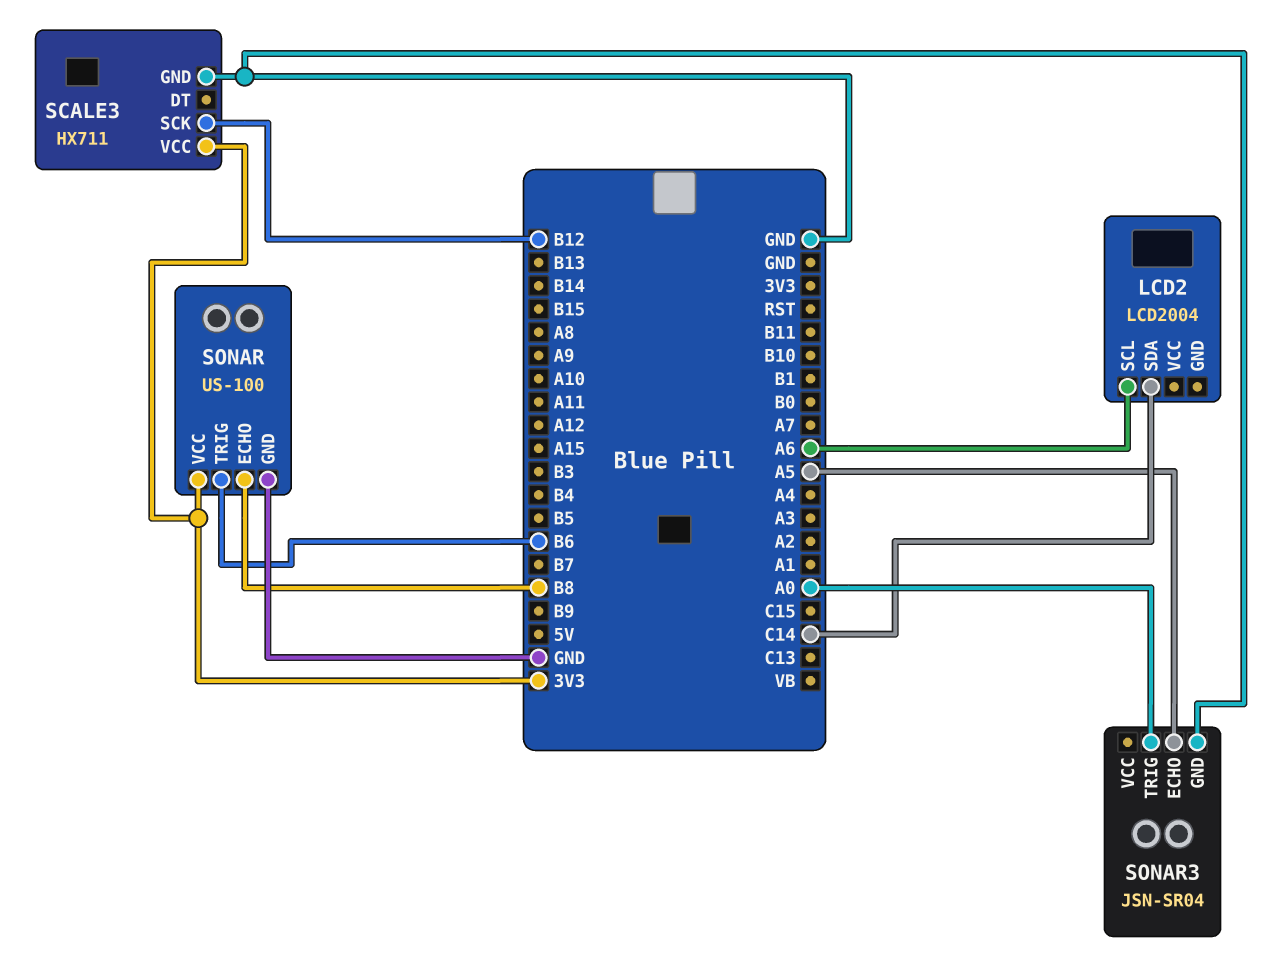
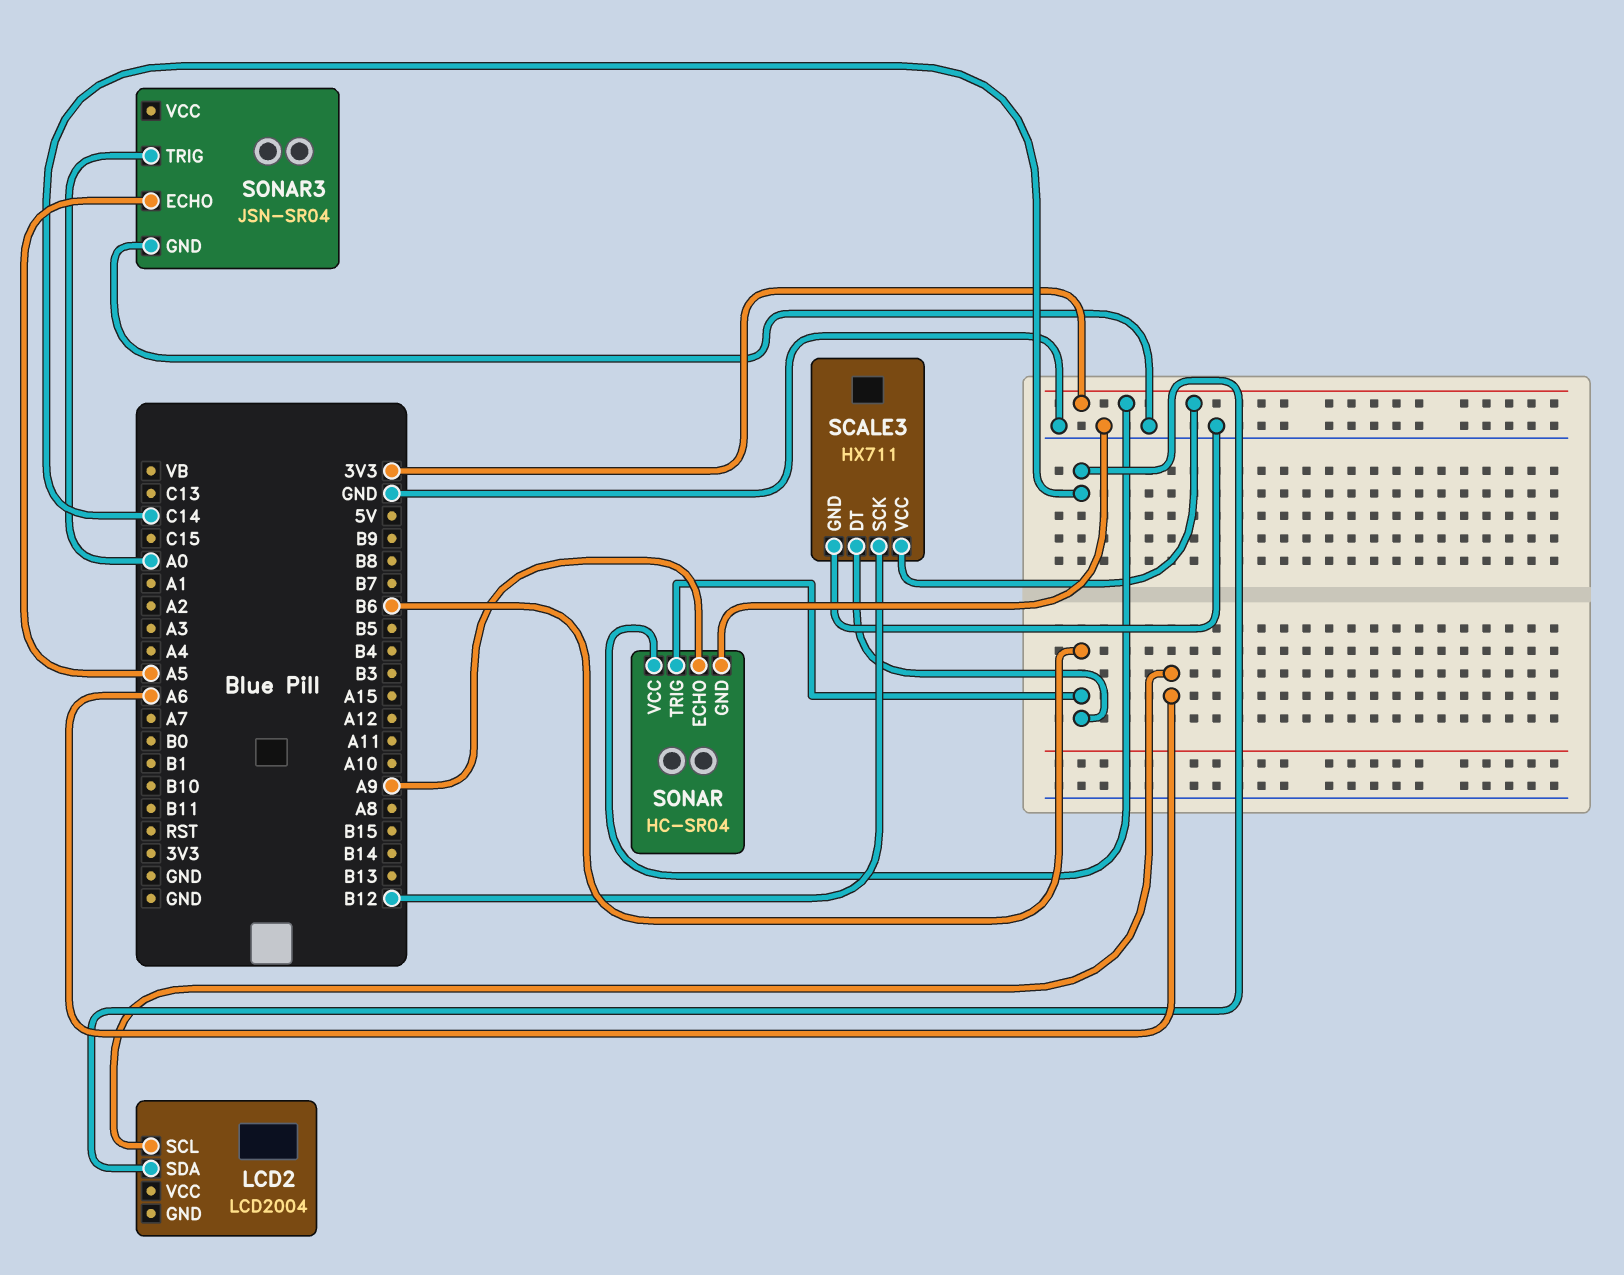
SCALE3 pin DT: none -> B6
SONAR: US-100 -> HC-SR04
SONAR pin ECHO: B8 -> A9

